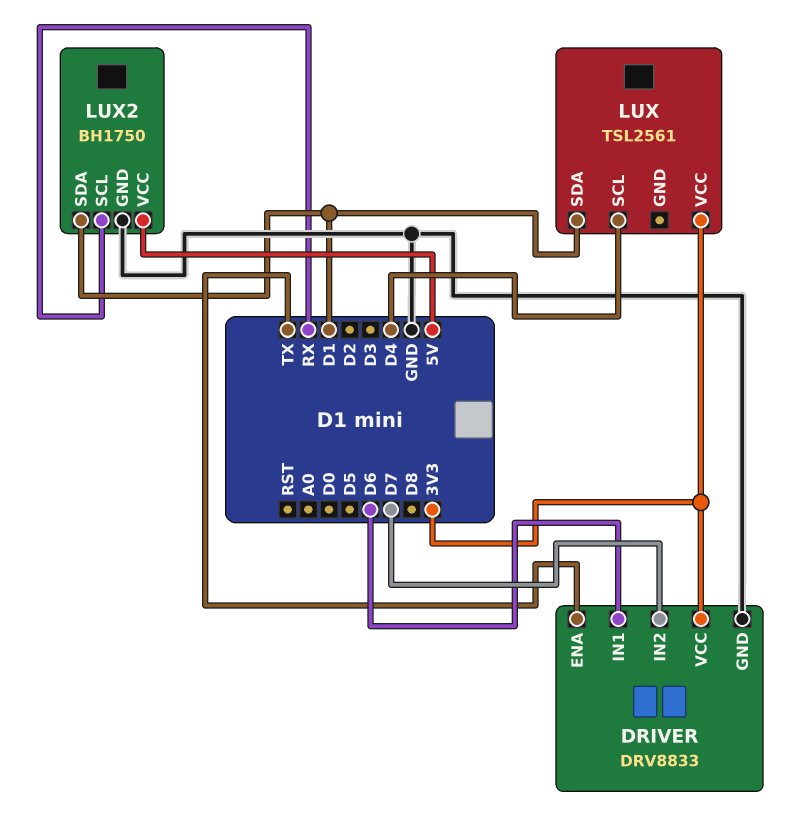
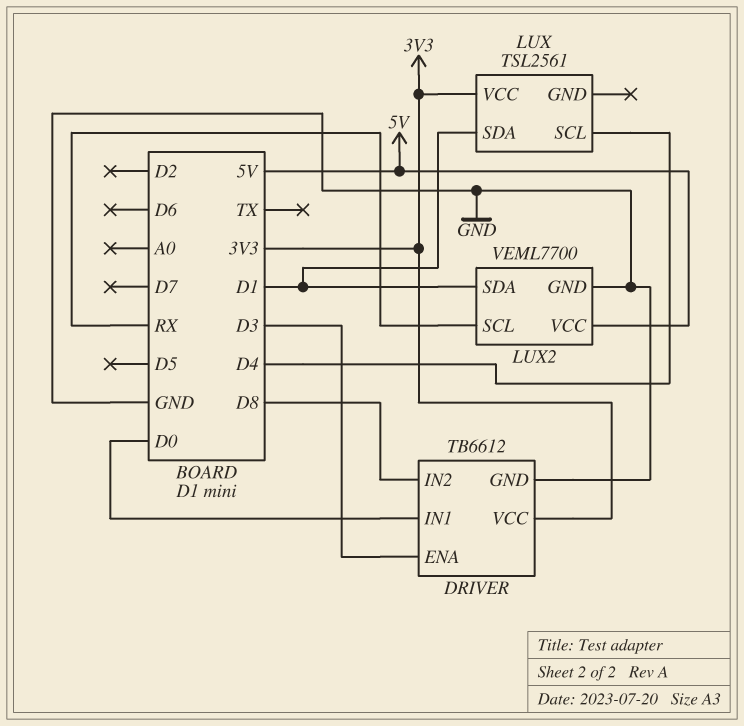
DRIVER: DRV8833 -> TB6612
DRIVER pin ENA: TX -> D3
DRIVER pin IN1: D6 -> D0
DRIVER pin IN2: D7 -> D8
LUX2: BH1750 -> VEML7700

